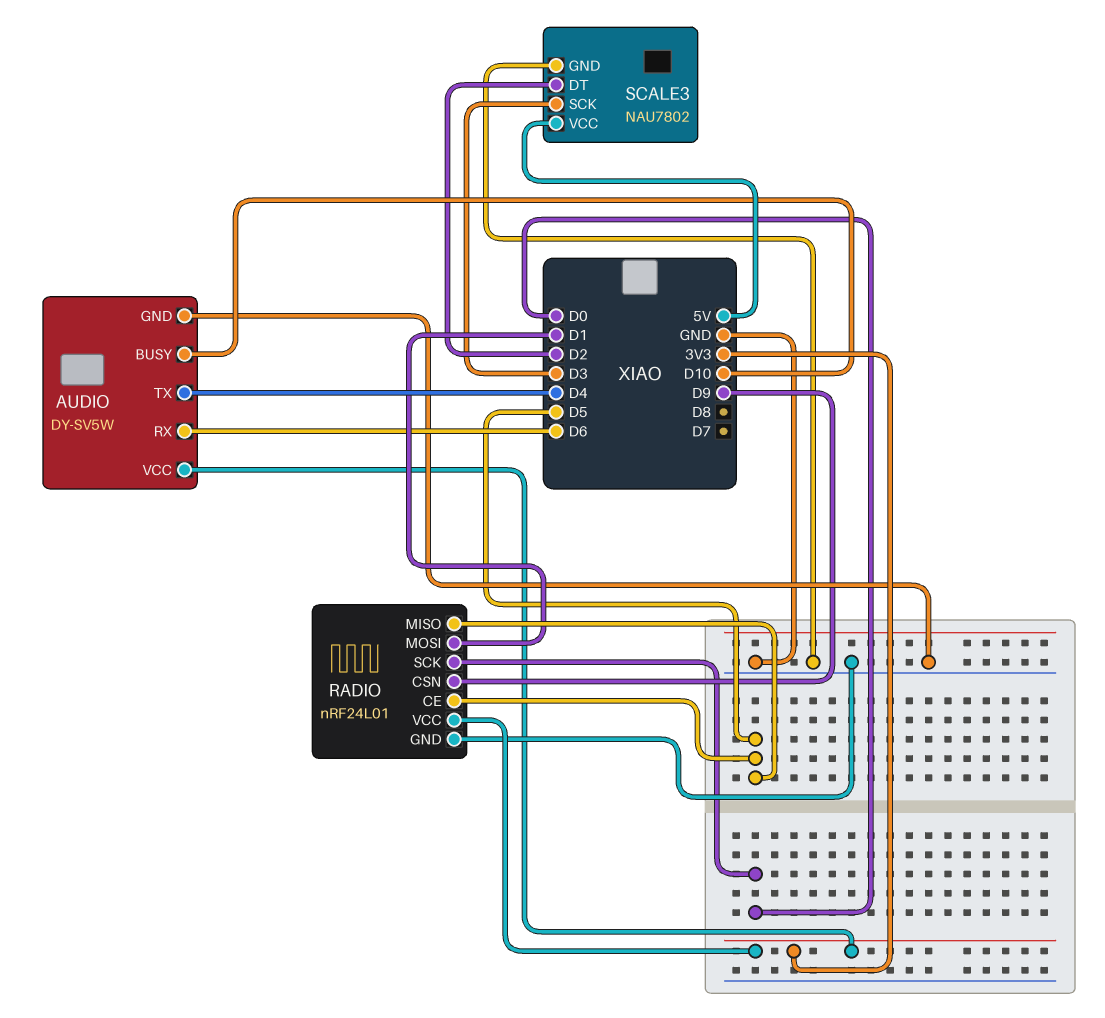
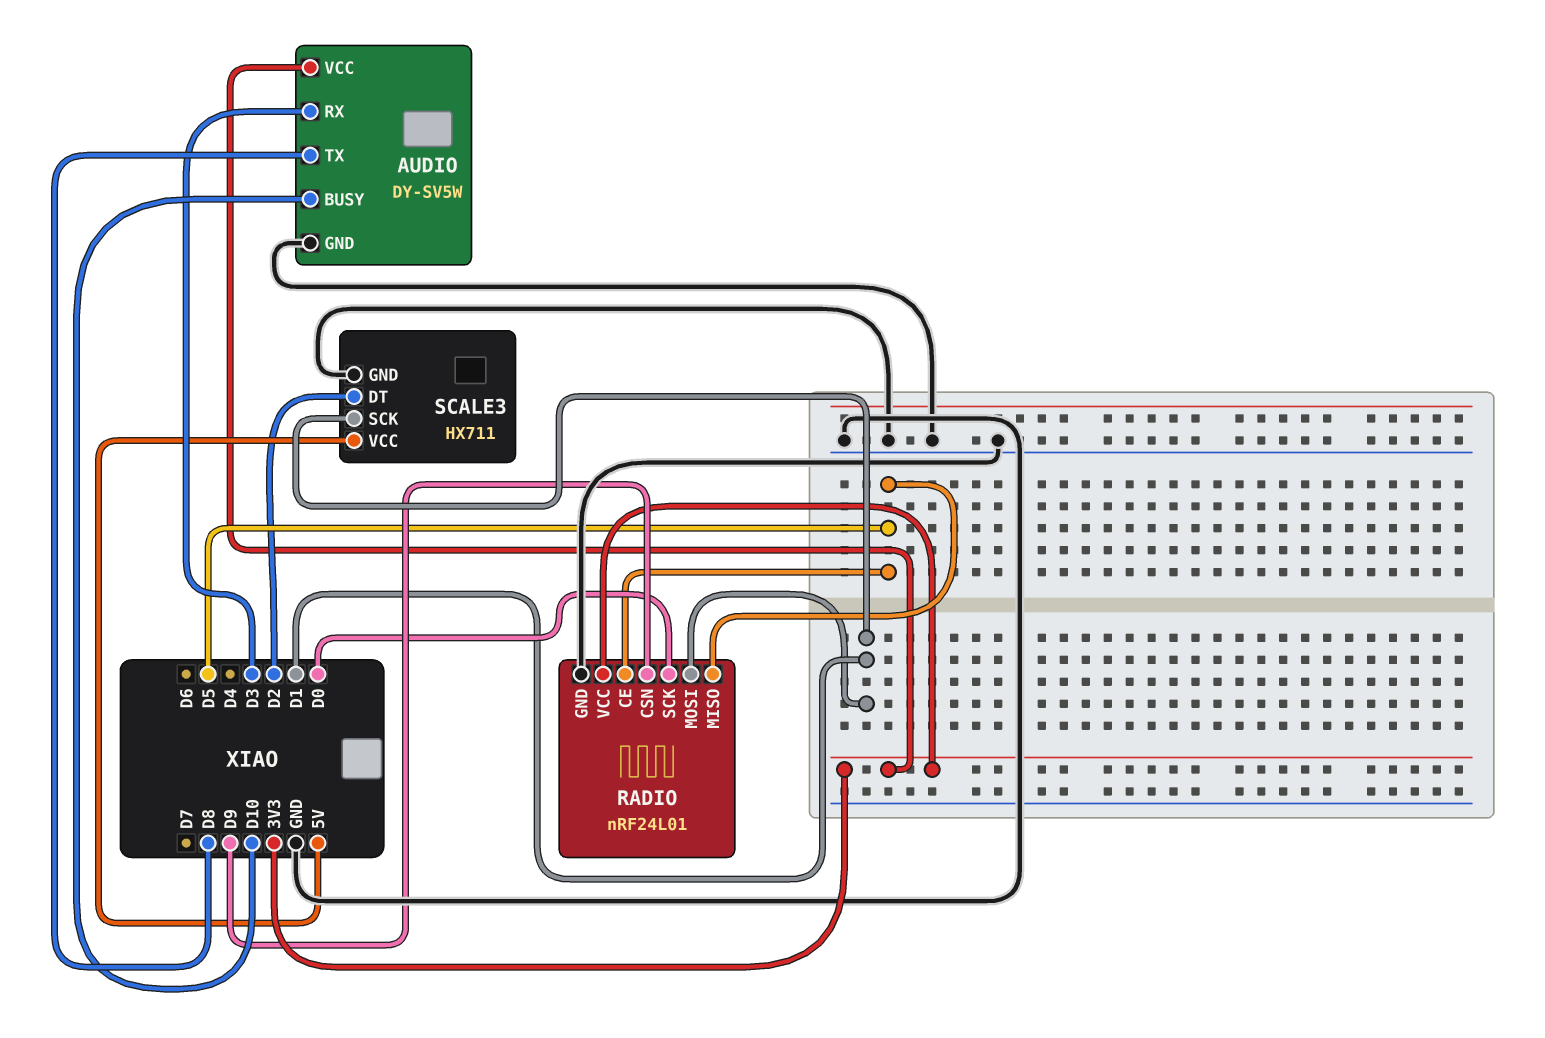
AUDIO pin RX: D6 -> D3
AUDIO pin TX: D4 -> D8
SCALE3: NAU7802 -> HX711
SCALE3 pin SCK: D3 -> D1

